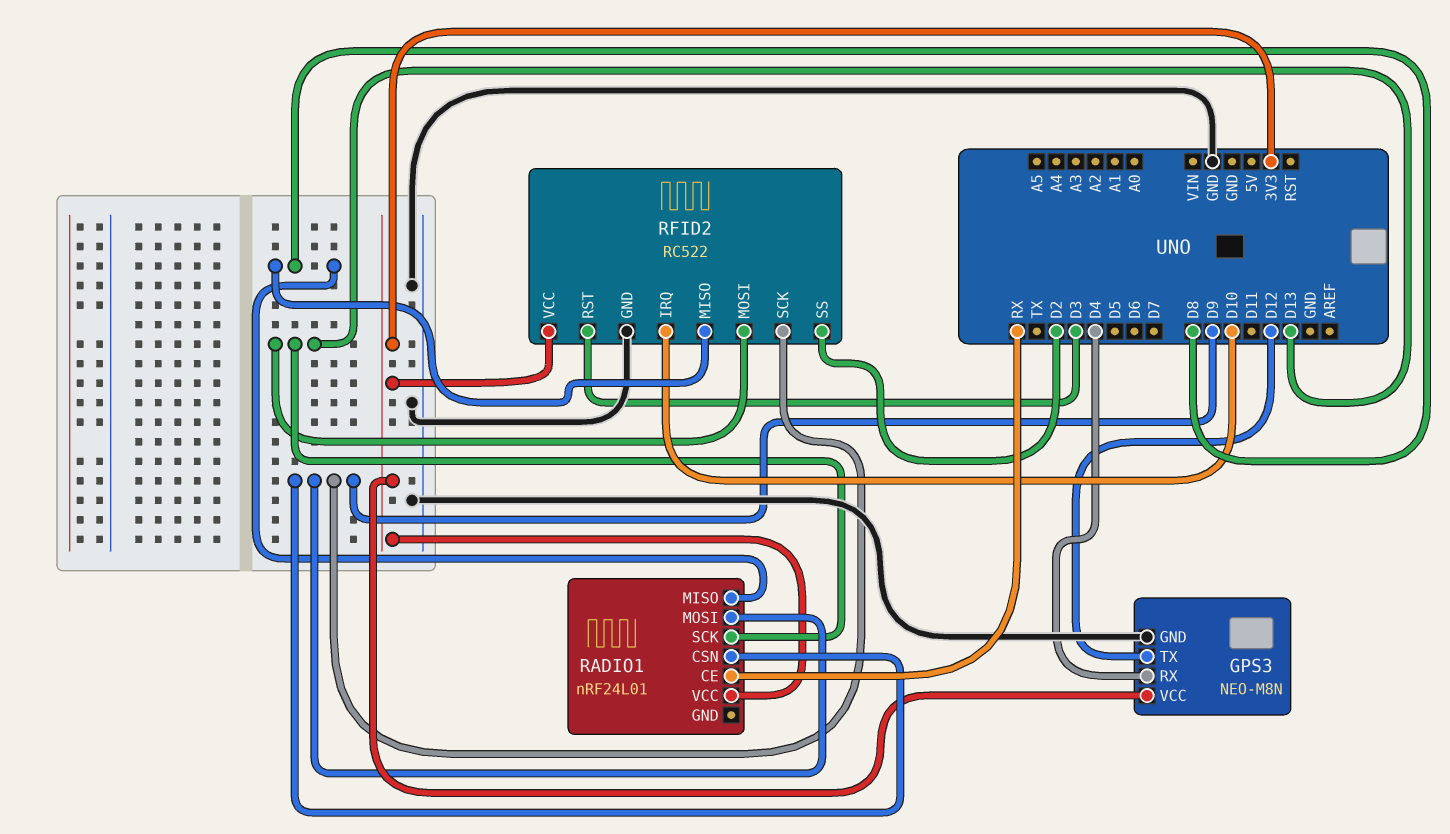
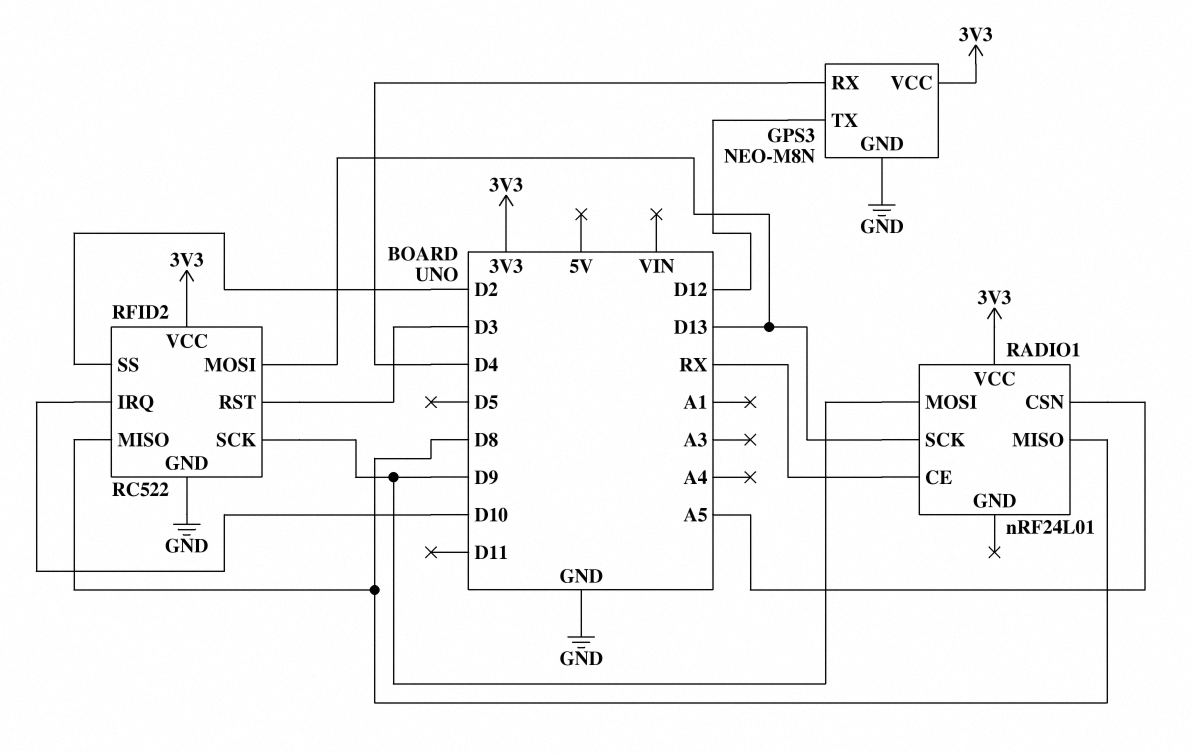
RADIO1 pin CSN: D9 -> A5

